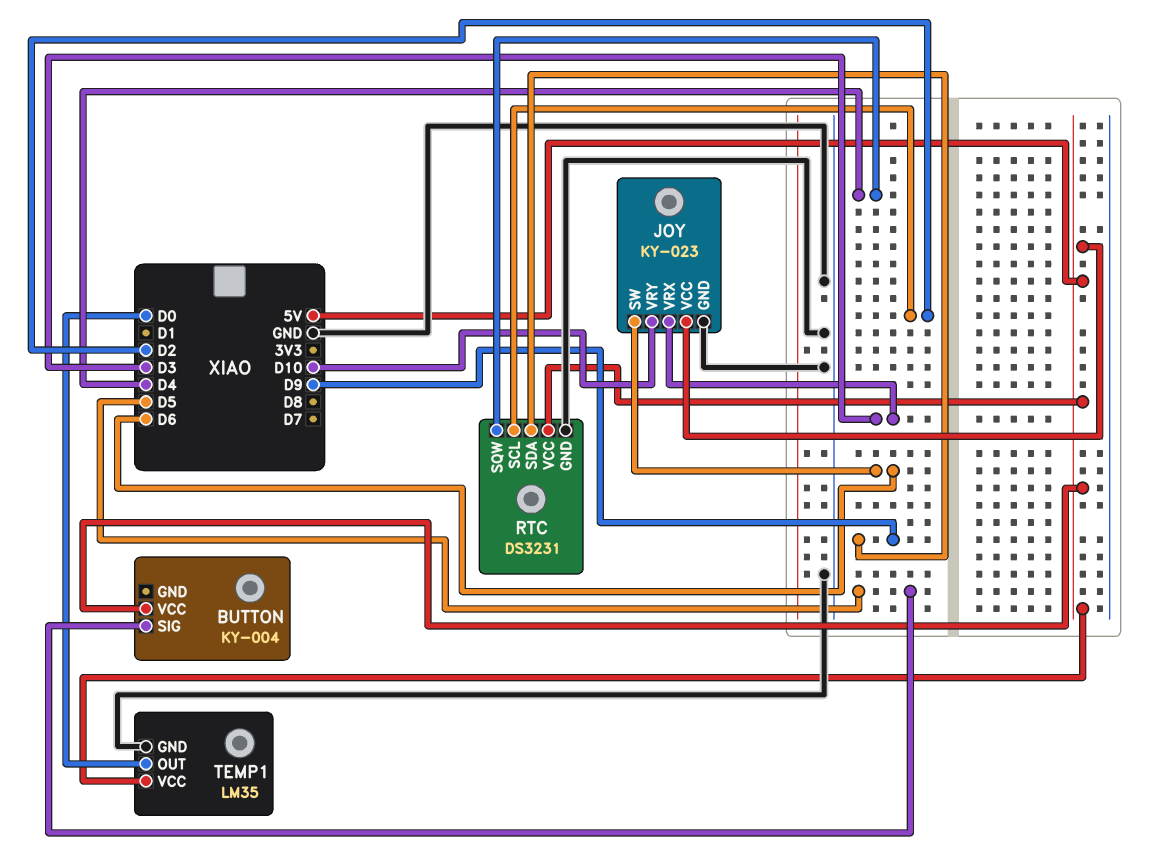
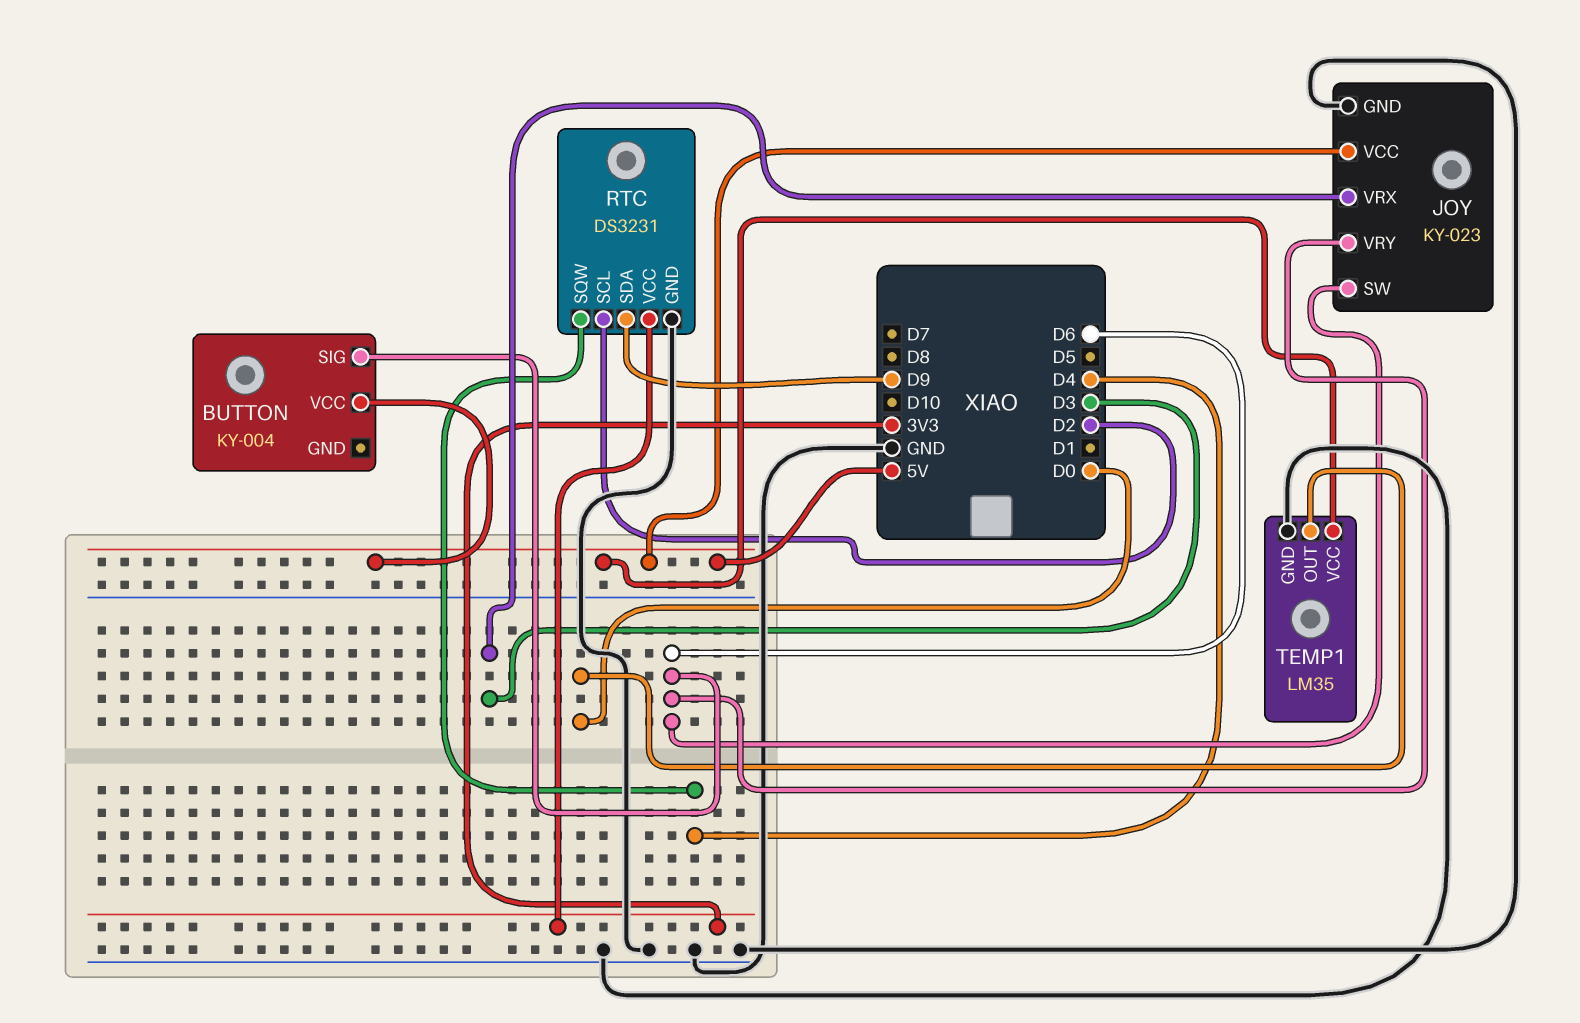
BUTTON pin SIG: D5 -> D6
JOY pin VRY: D10 -> D6
RTC pin VCC: 5V -> 3V3

